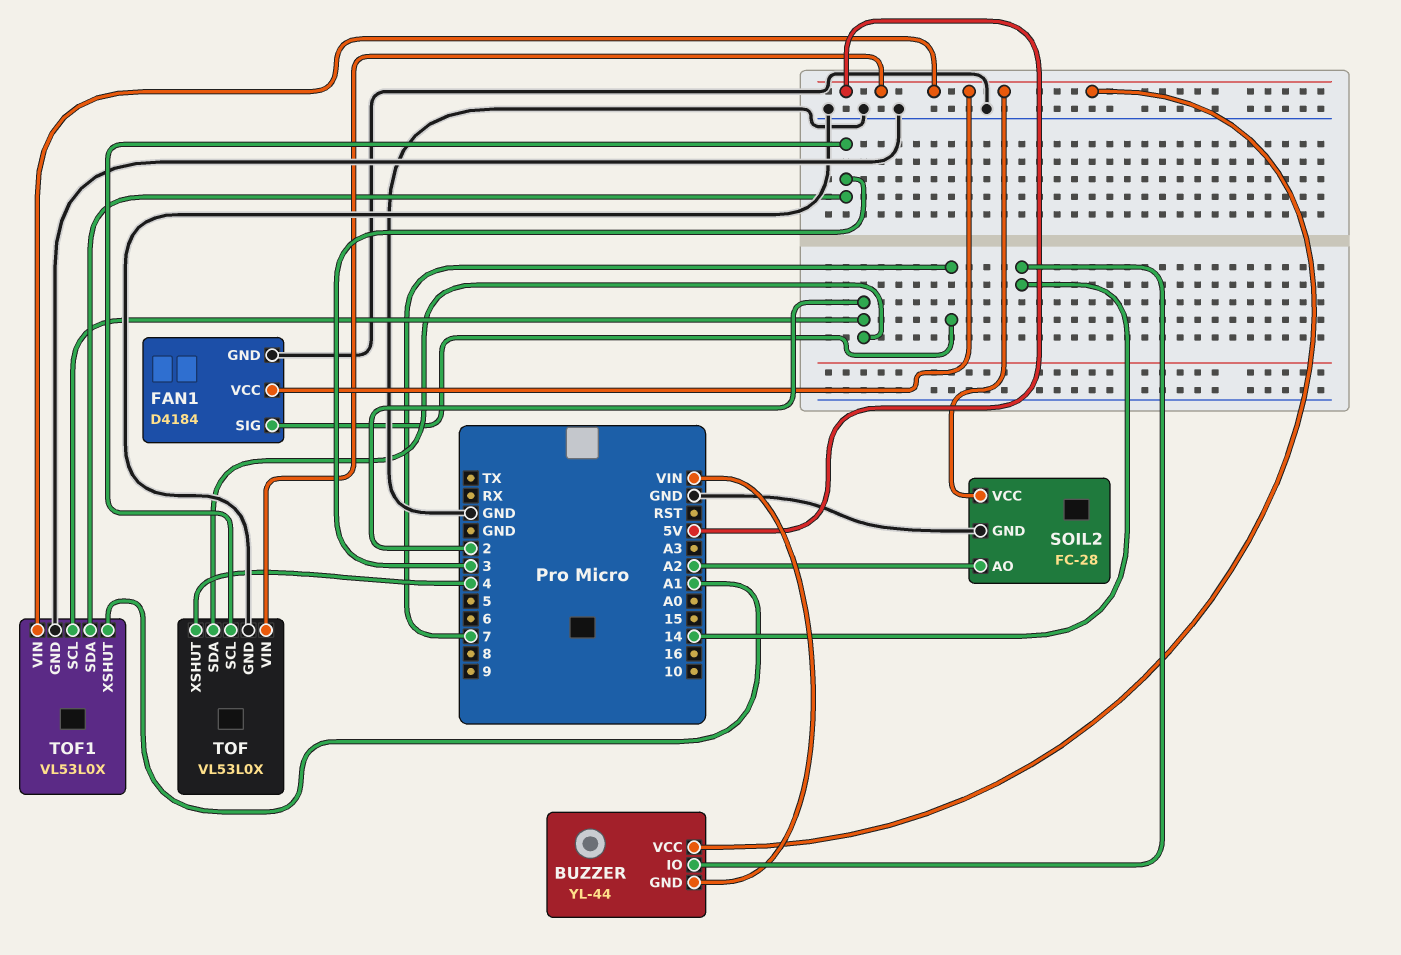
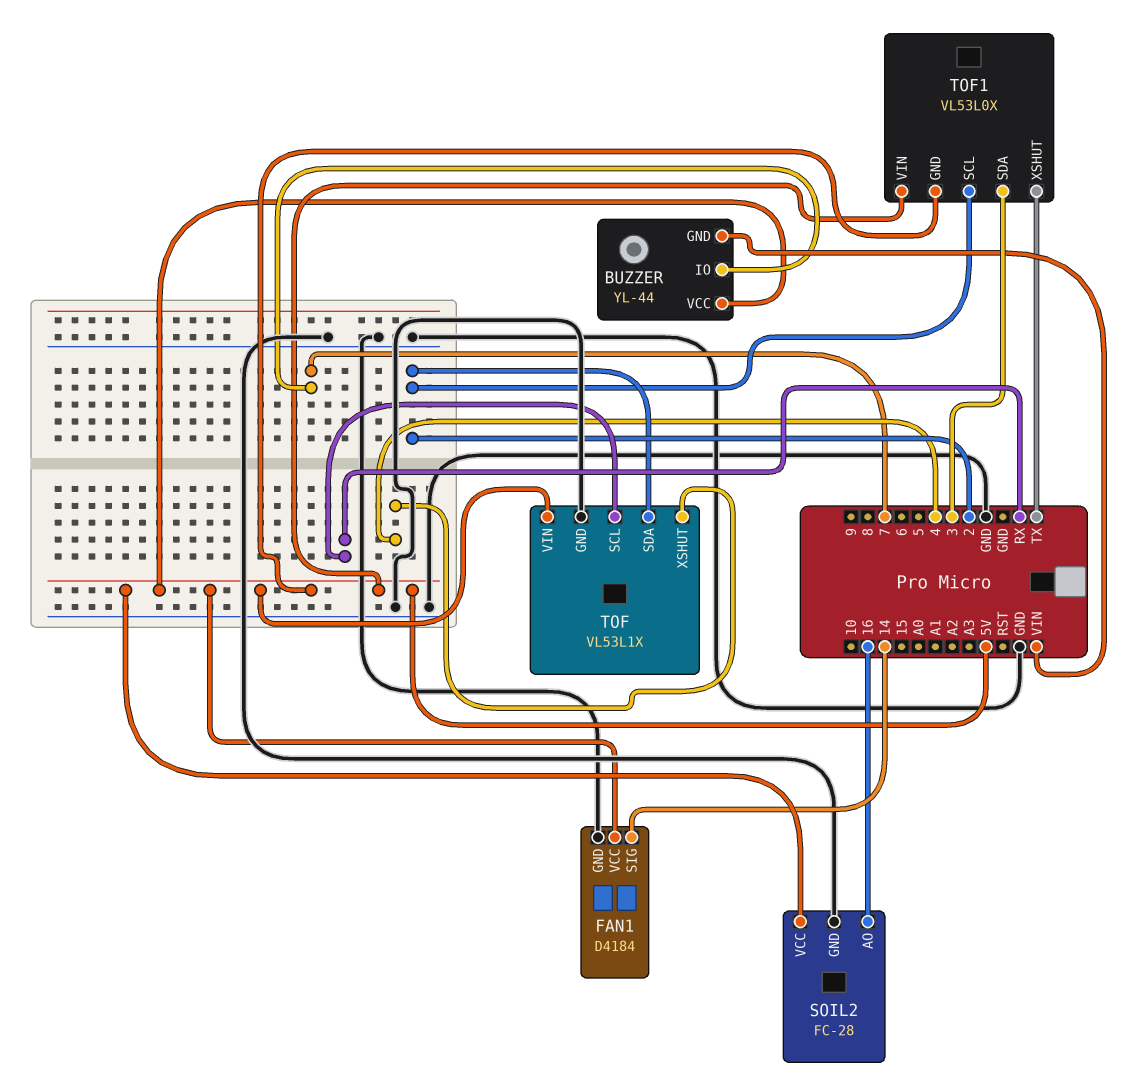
BUZZER pin IO: 14 -> 7
FAN1 pin SIG: 7 -> 14
SOIL2 pin AO: A2 -> 16
TOF: VL53L0X -> VL53L1X
TOF pin SCL: 3 -> RX
TOF1 pin GND: GND -> 5V
TOF1 pin XSHUT: A1 -> TX

